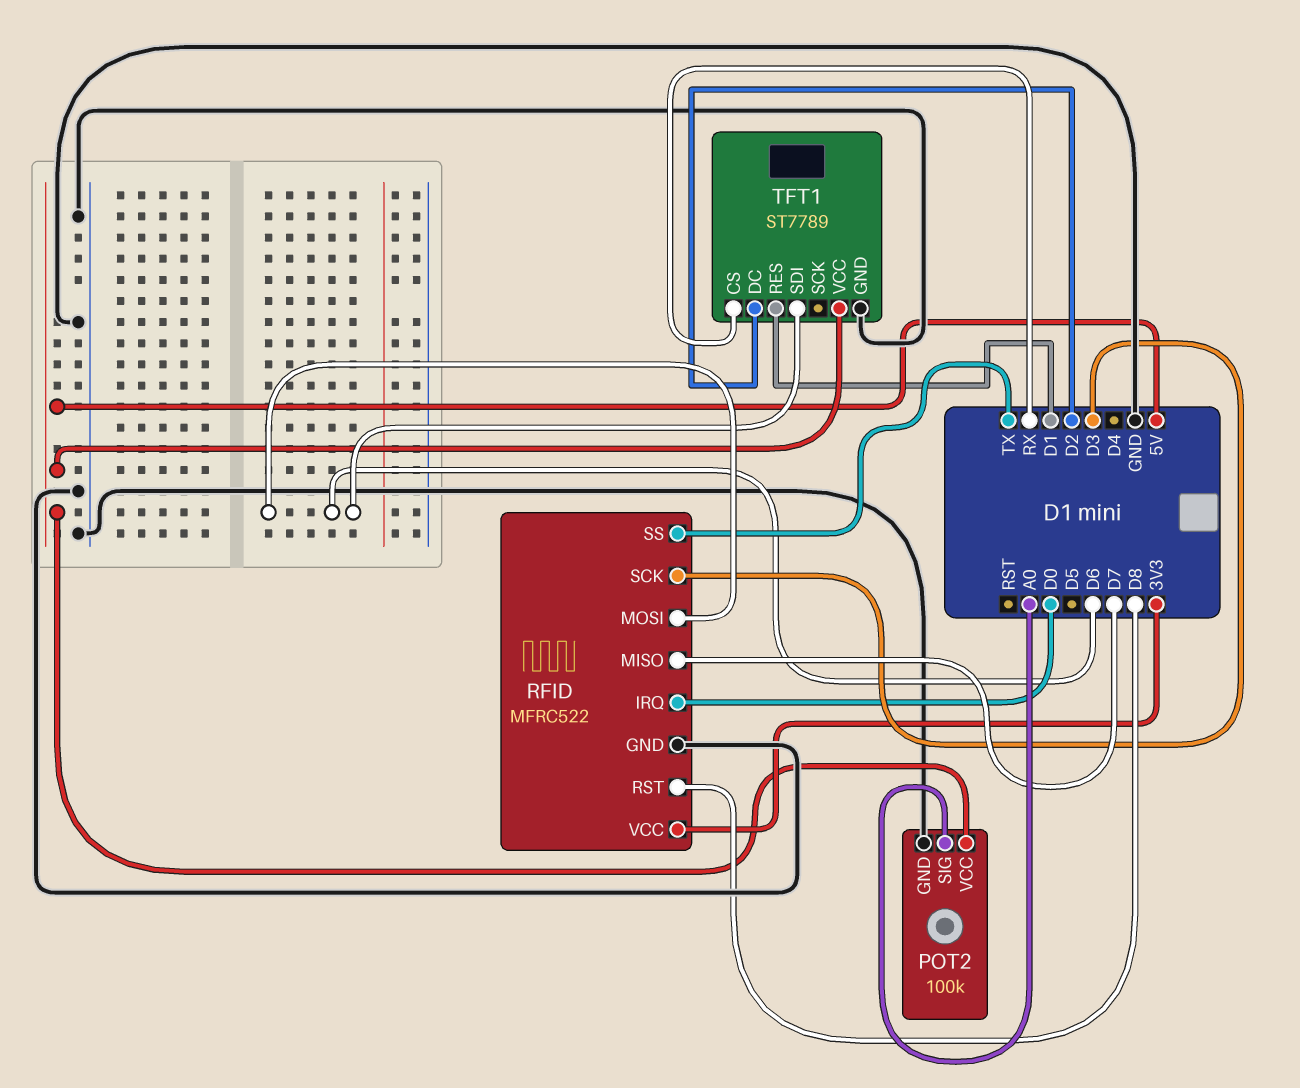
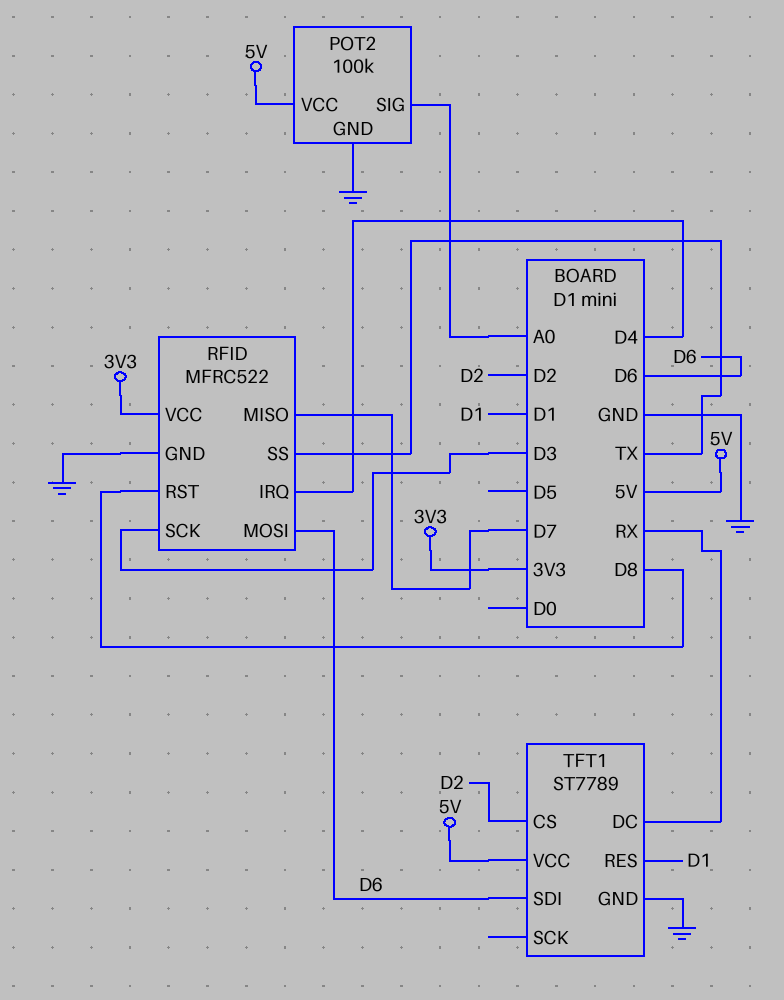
RFID pin IRQ: D0 -> D4
TFT1 pin CS: RX -> D2
TFT1 pin DC: D2 -> RX

